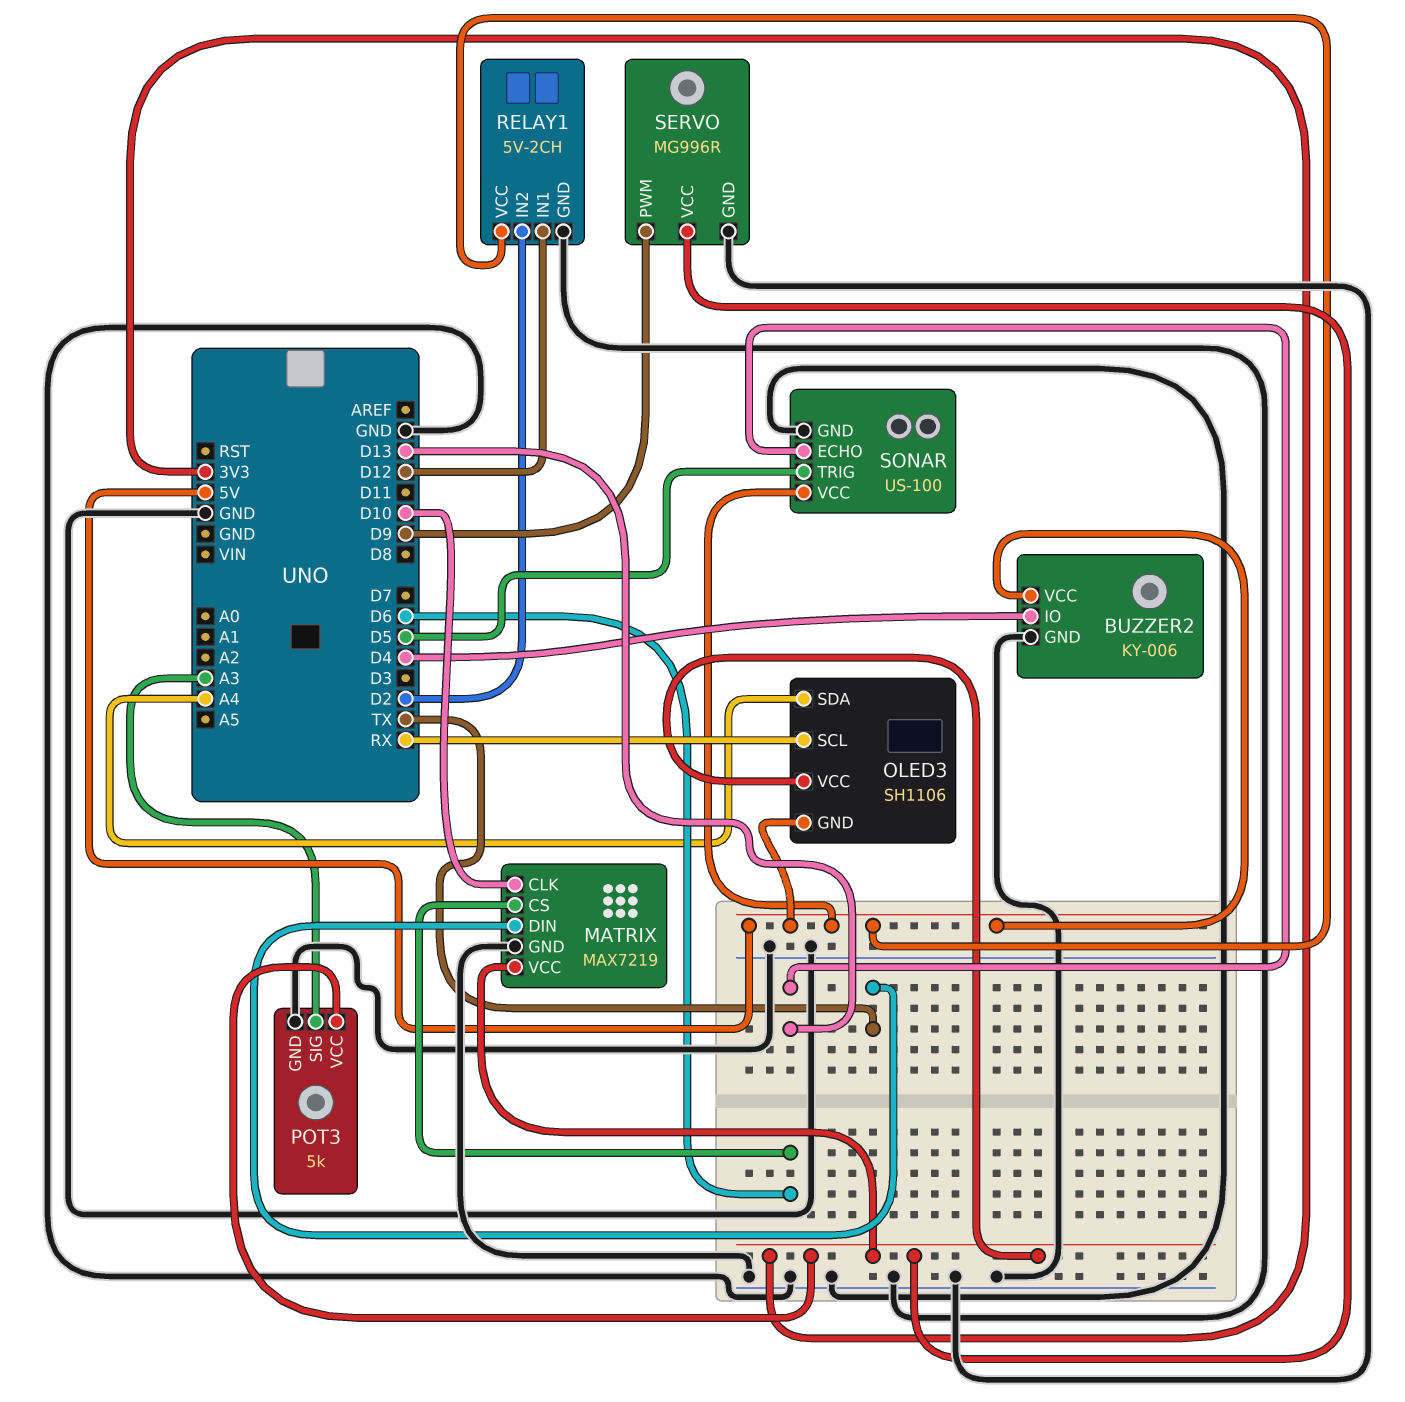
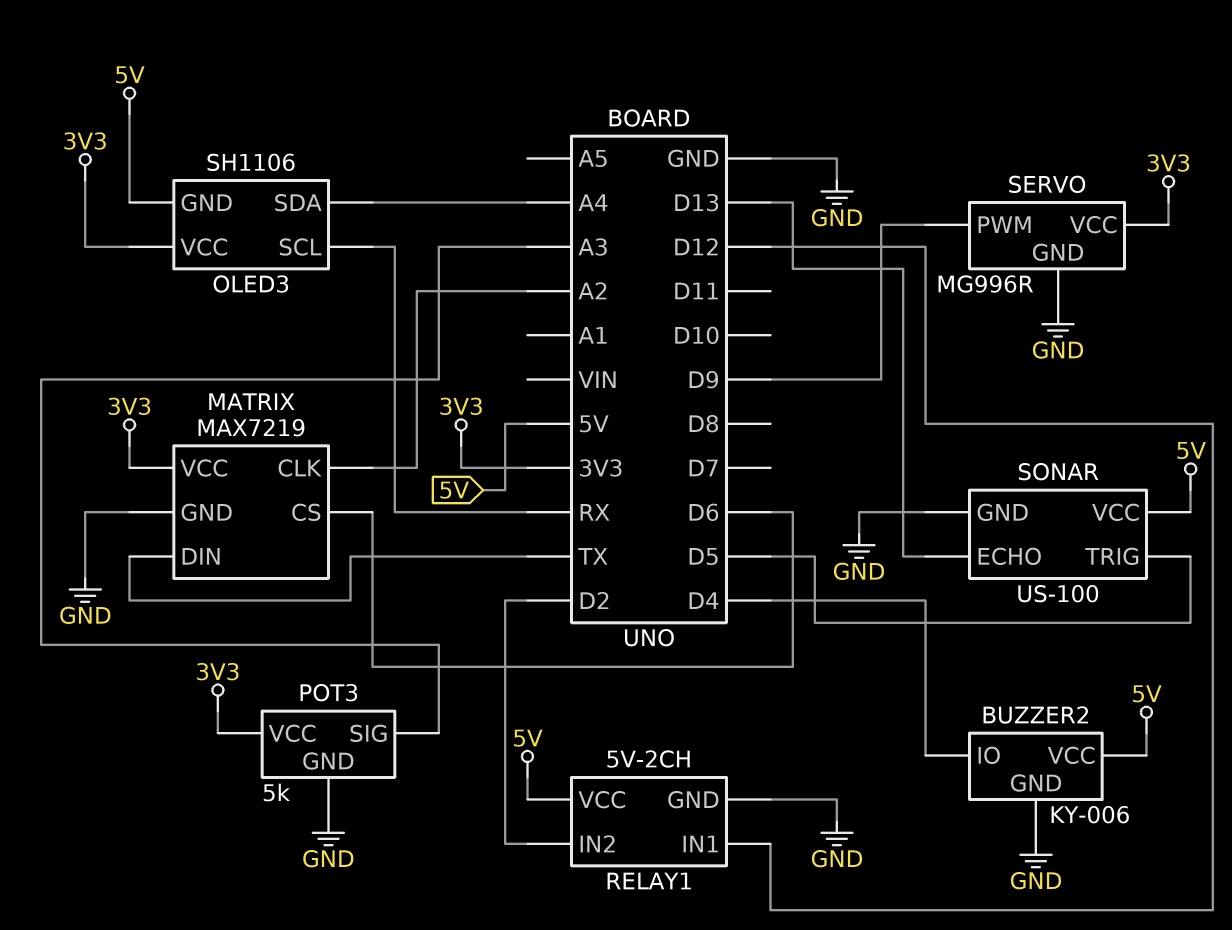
MATRIX pin CLK: D10 -> A2

